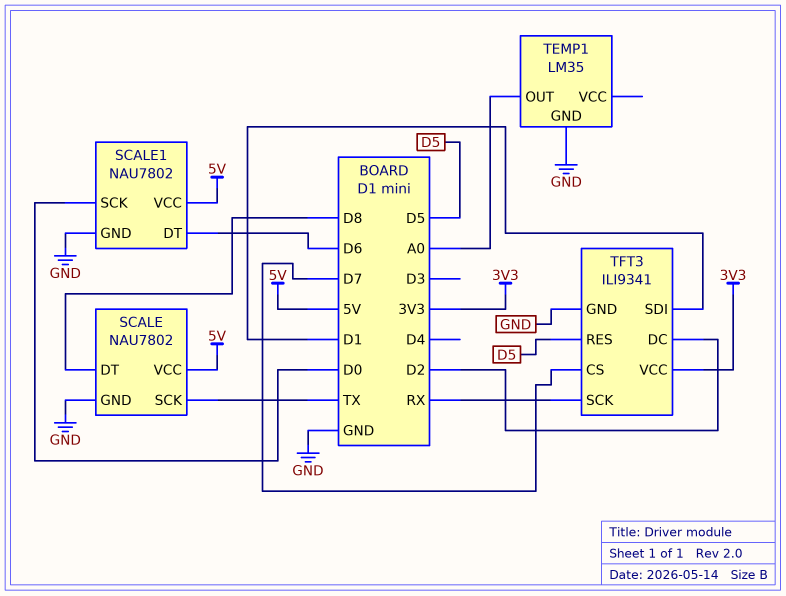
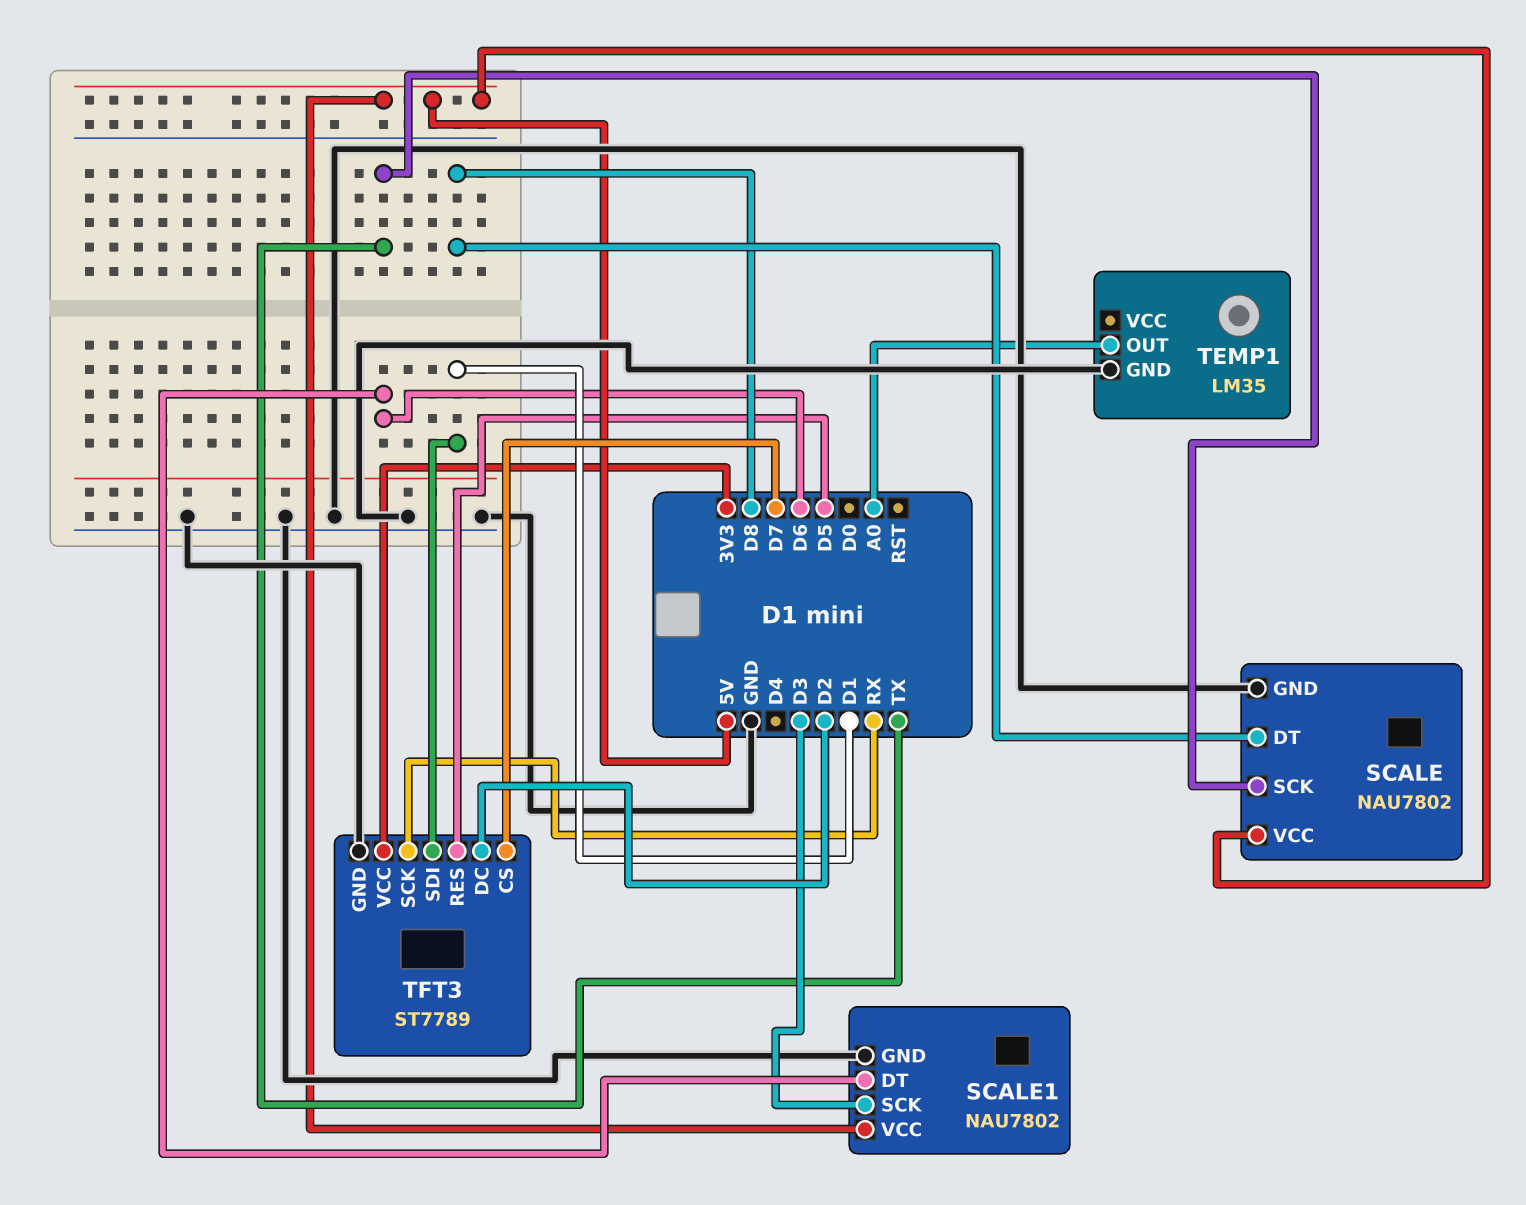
SCALE1 pin SCK: D0 -> D3
TFT3: ILI9341 -> ST7789

